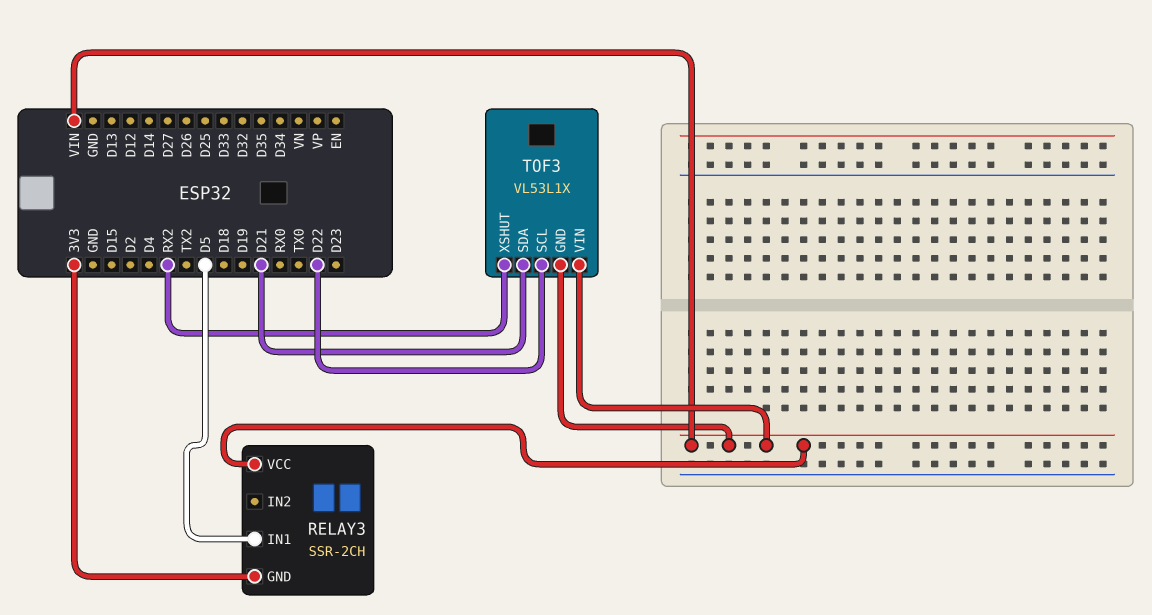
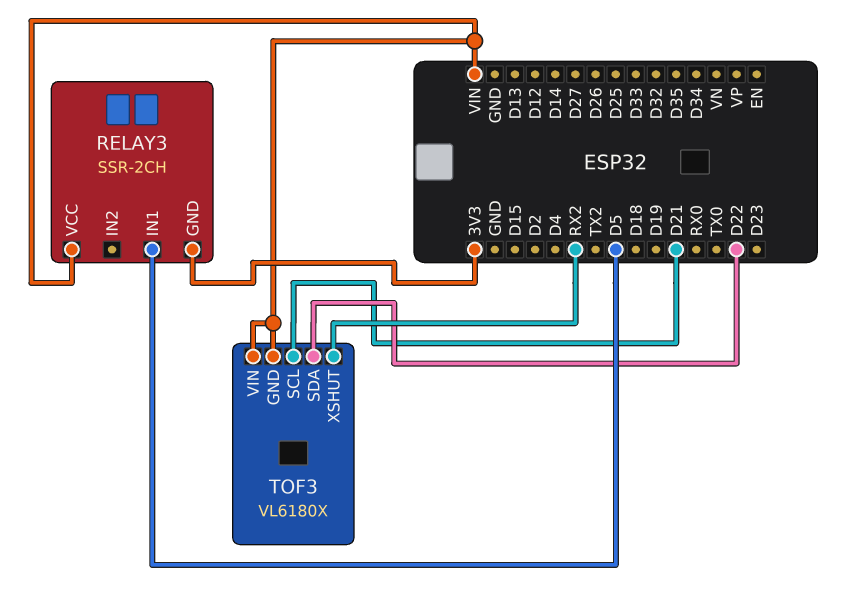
TOF3: VL53L1X -> VL6180X
TOF3 pin SCL: D22 -> D21
TOF3 pin SDA: D21 -> D22

